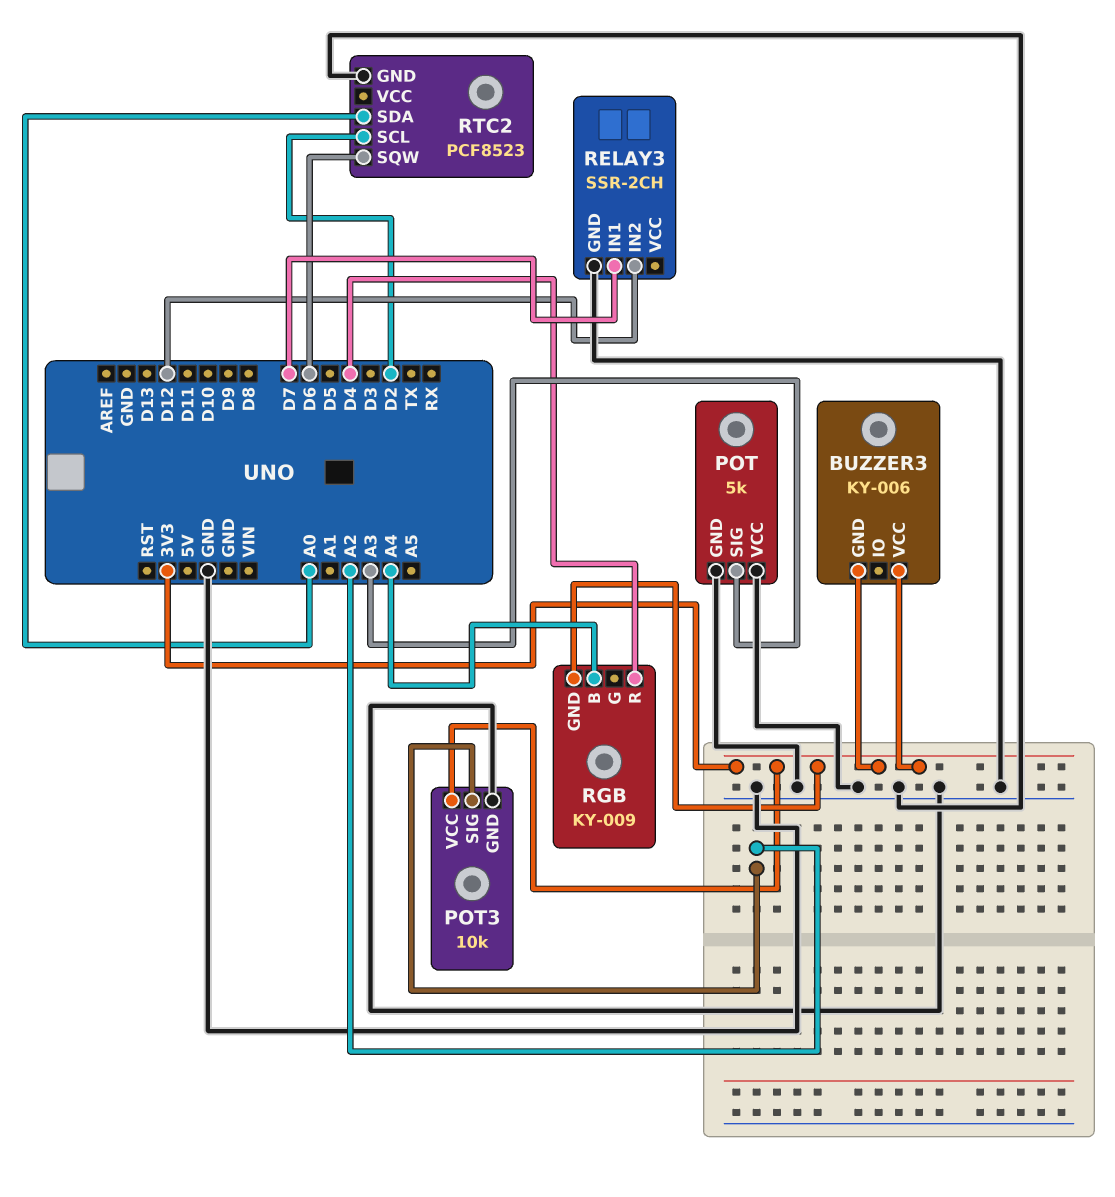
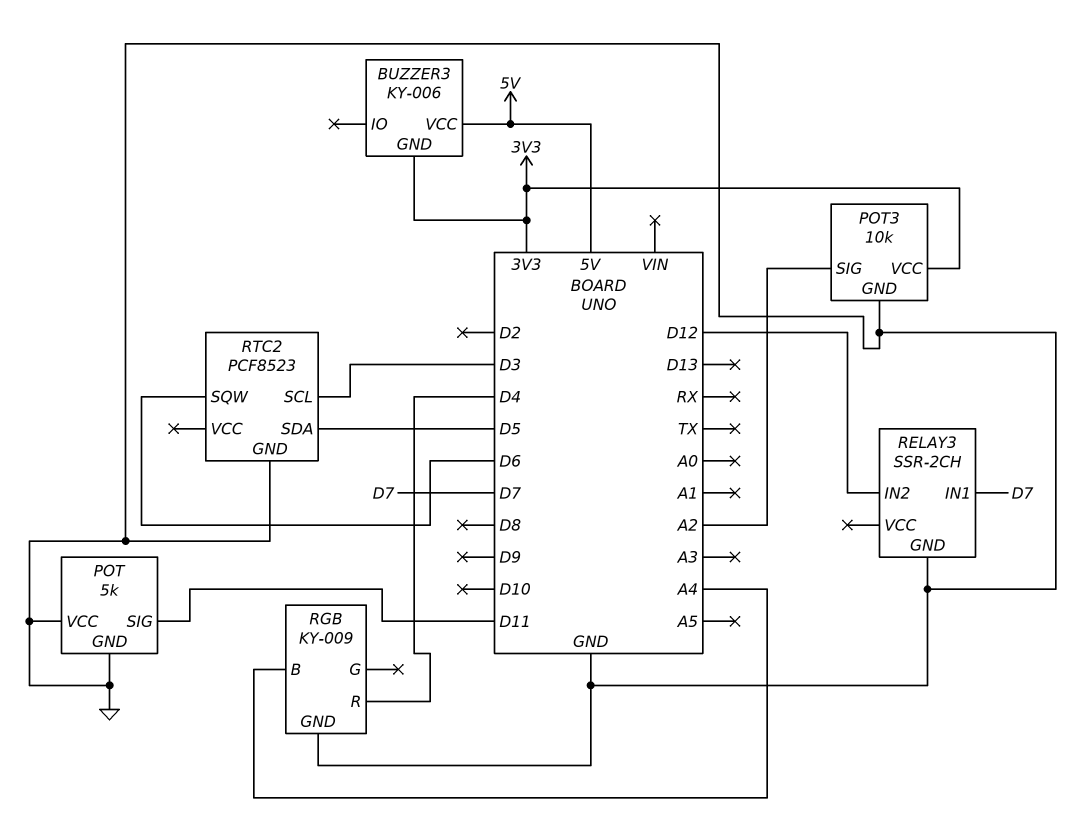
BUZZER3 pin VCC: 3V3 -> 5V
POT pin SIG: A3 -> D11
RGB pin GND: 3V3 -> GND
RTC2 pin SCL: D2 -> D3
RTC2 pin SDA: A0 -> D5

